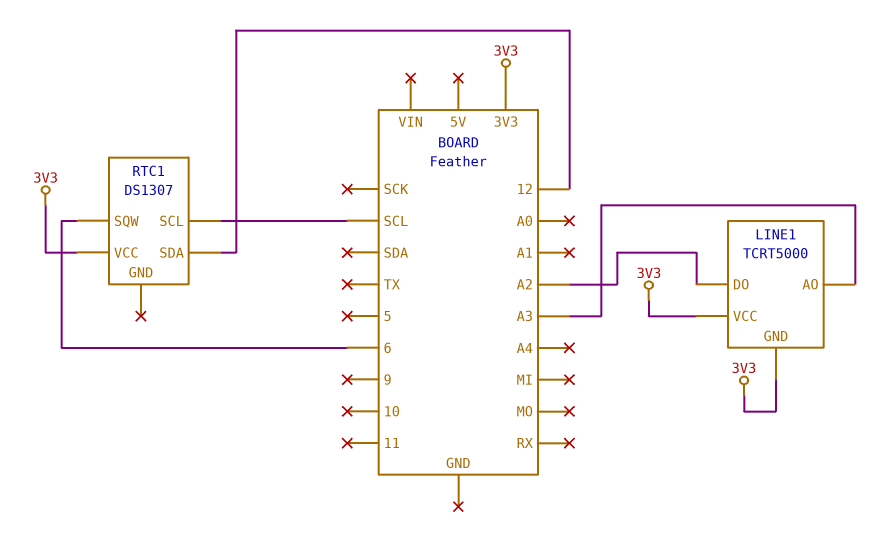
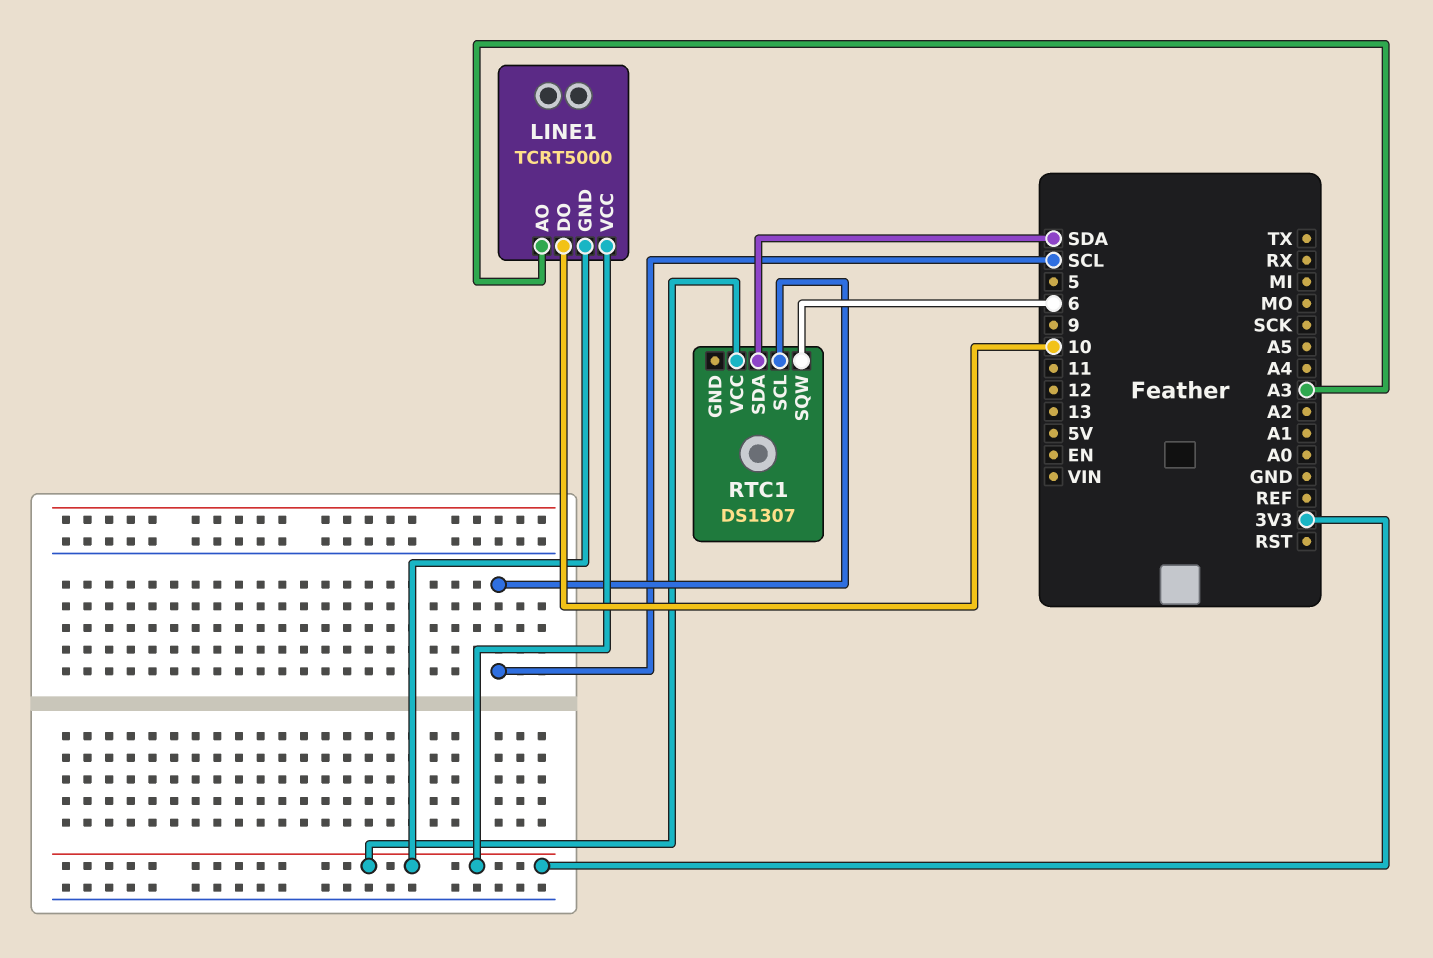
LINE1 pin DO: A2 -> 10
RTC1 pin SDA: 12 -> SDA

